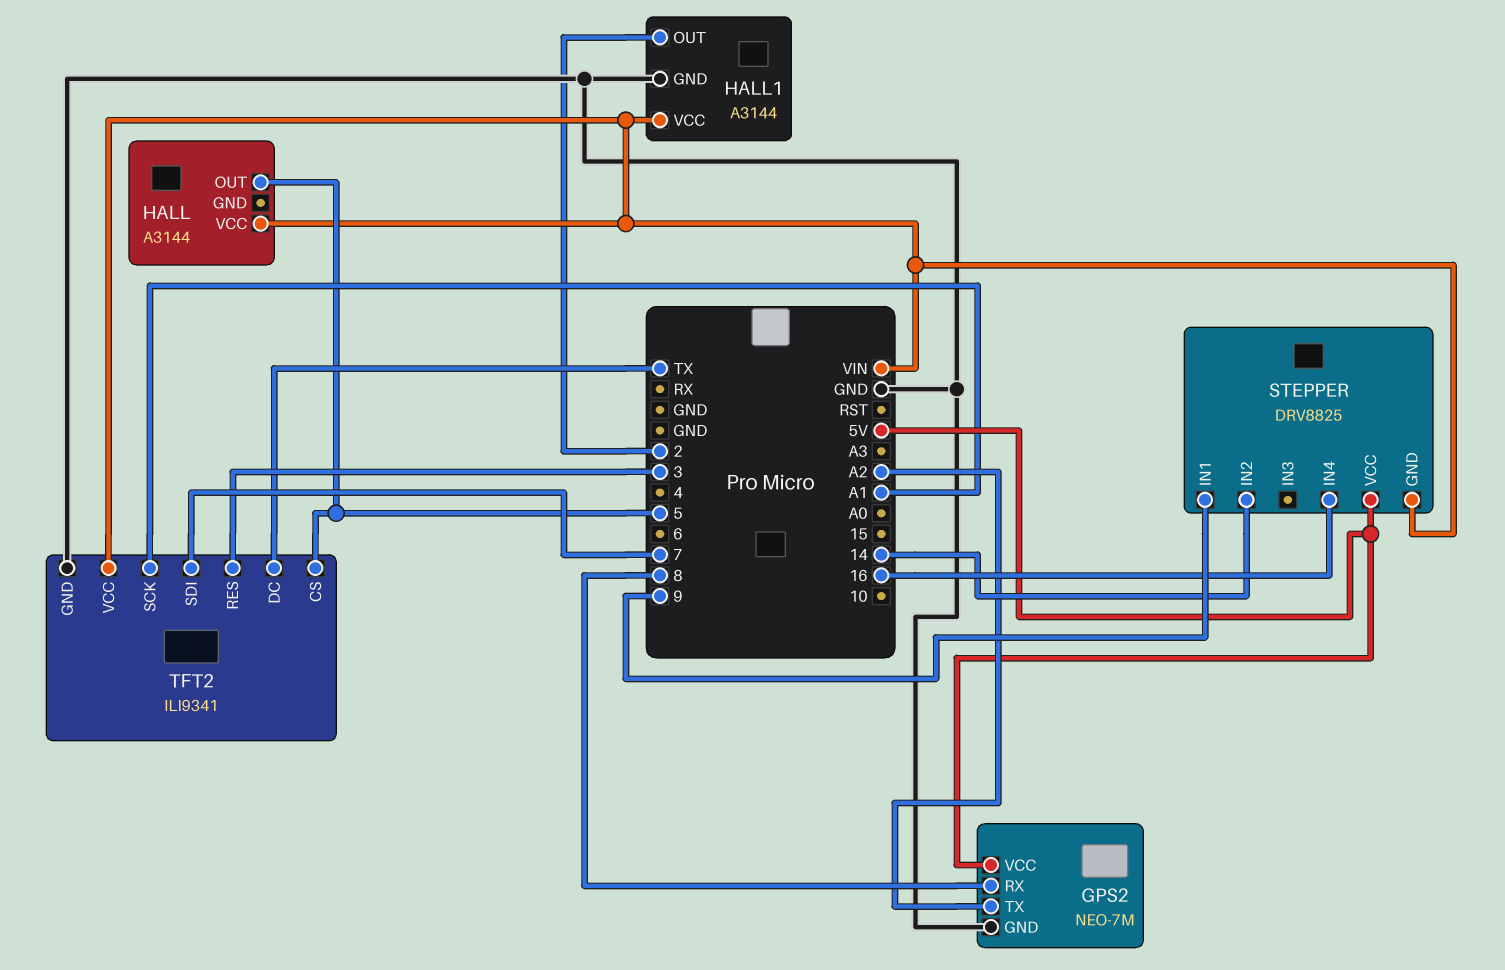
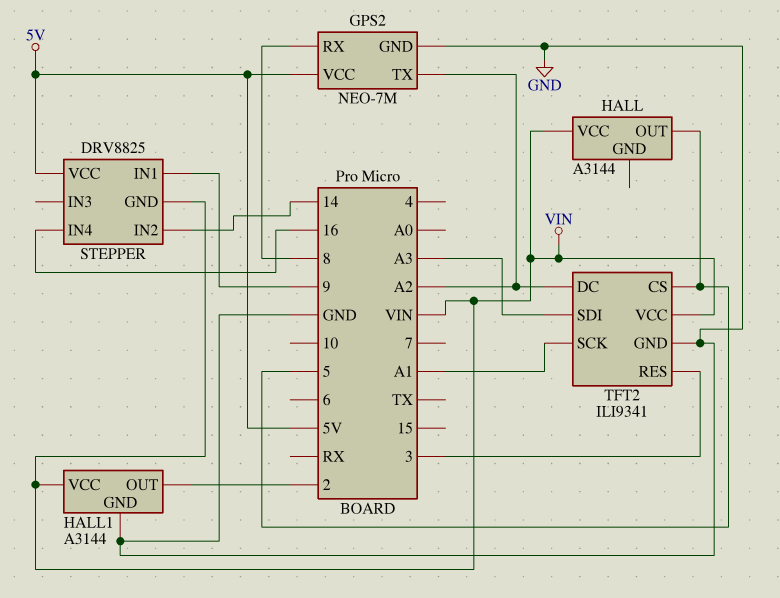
TFT2 pin DC: TX -> A2
TFT2 pin SDI: 7 -> A3

